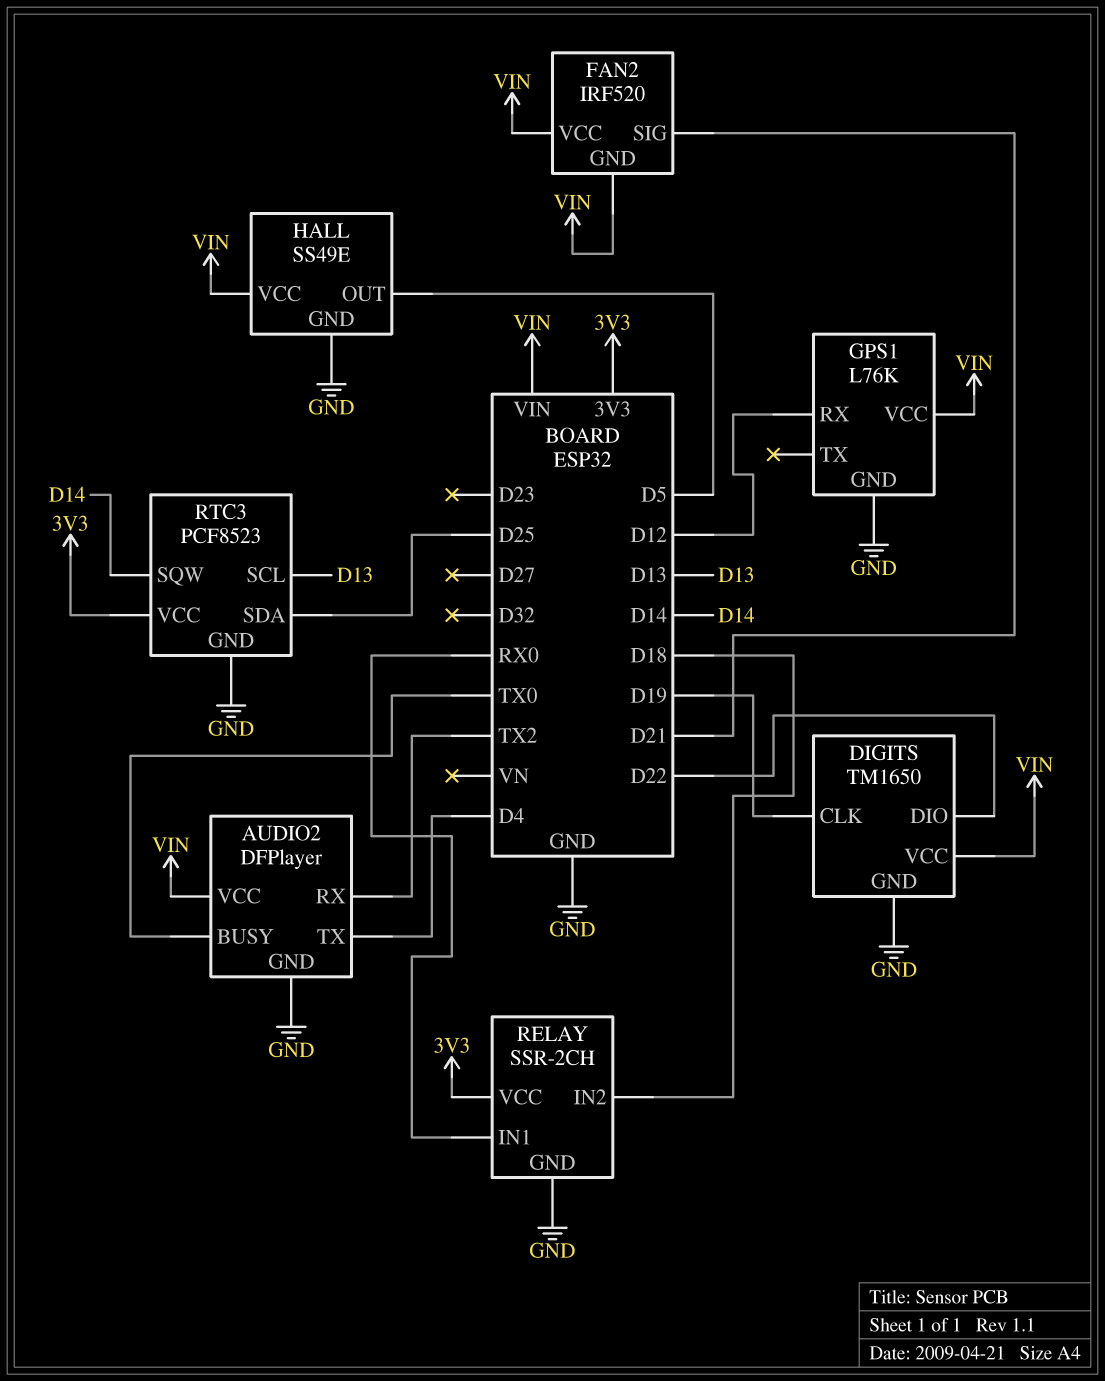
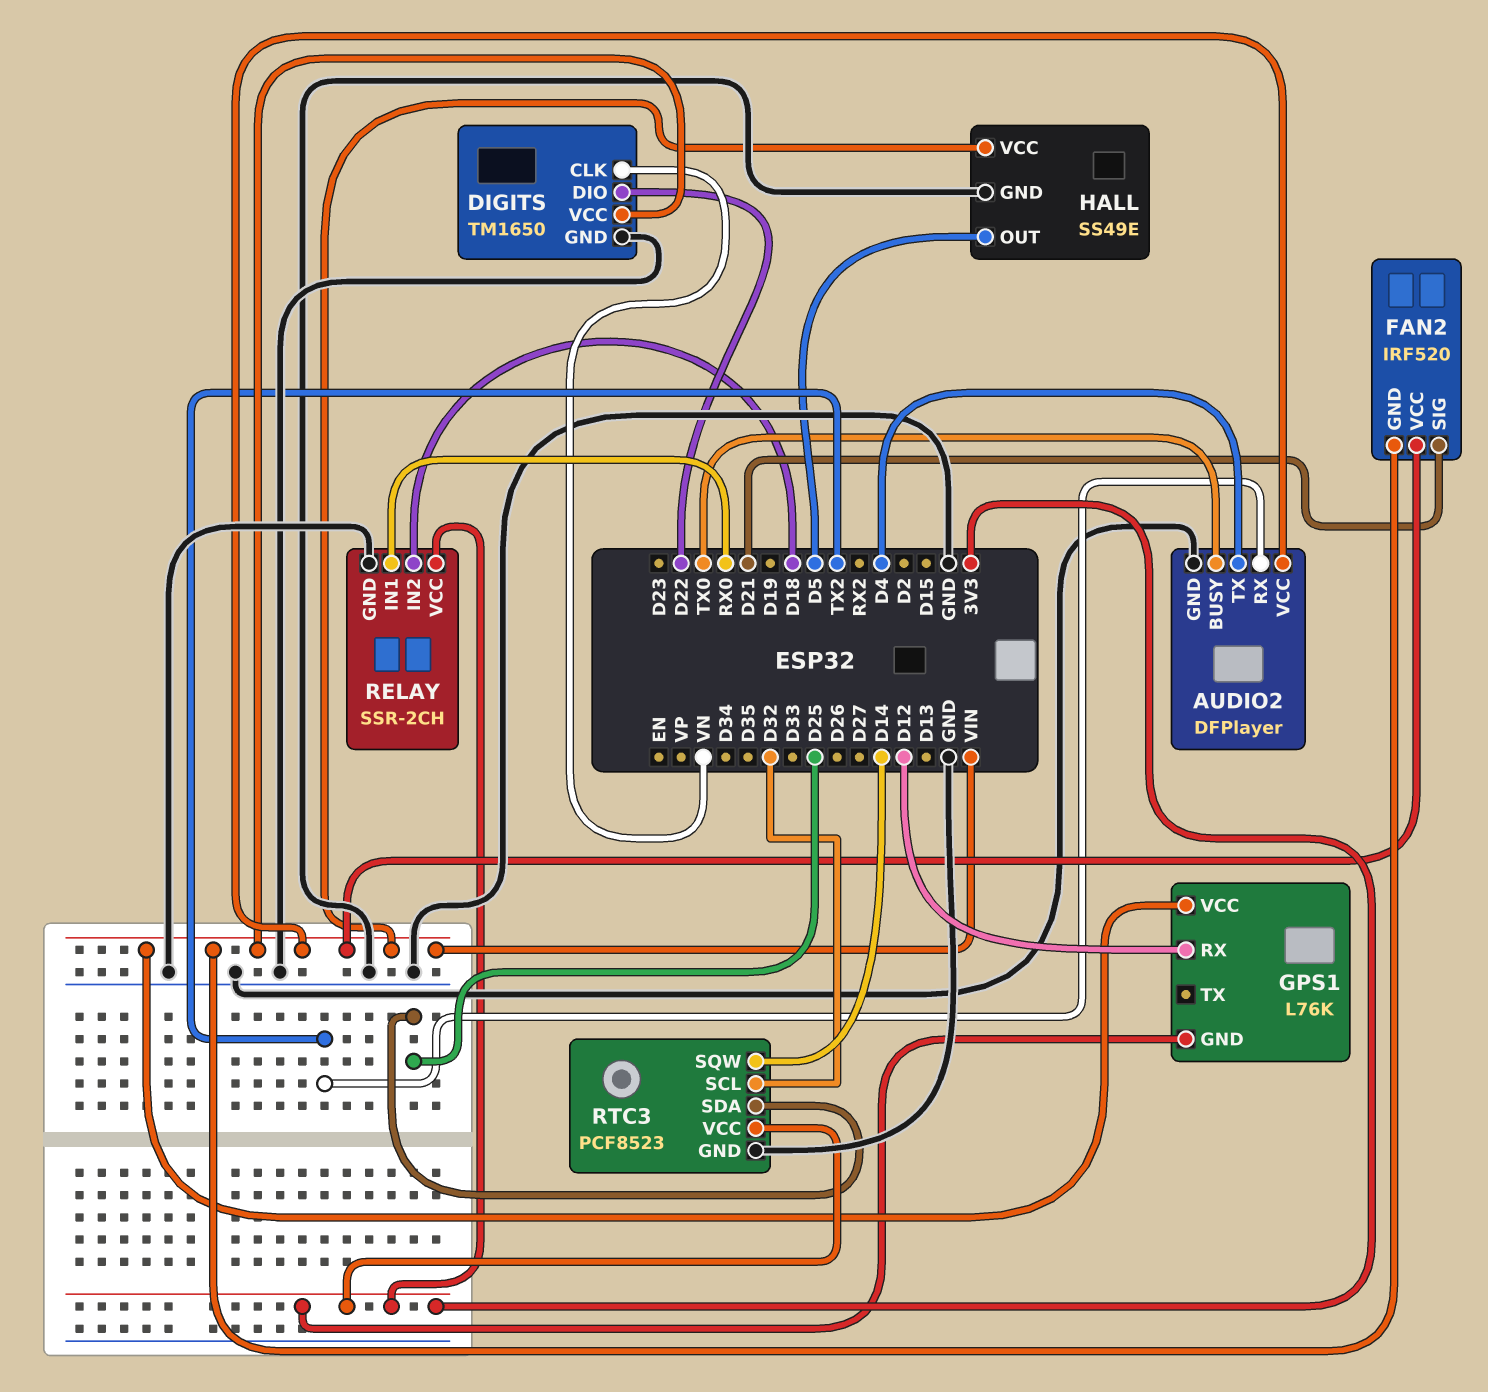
DIGITS pin CLK: D19 -> VN
GPS1 pin GND: GND -> 3V3
RTC3 pin SCL: D13 -> D32

